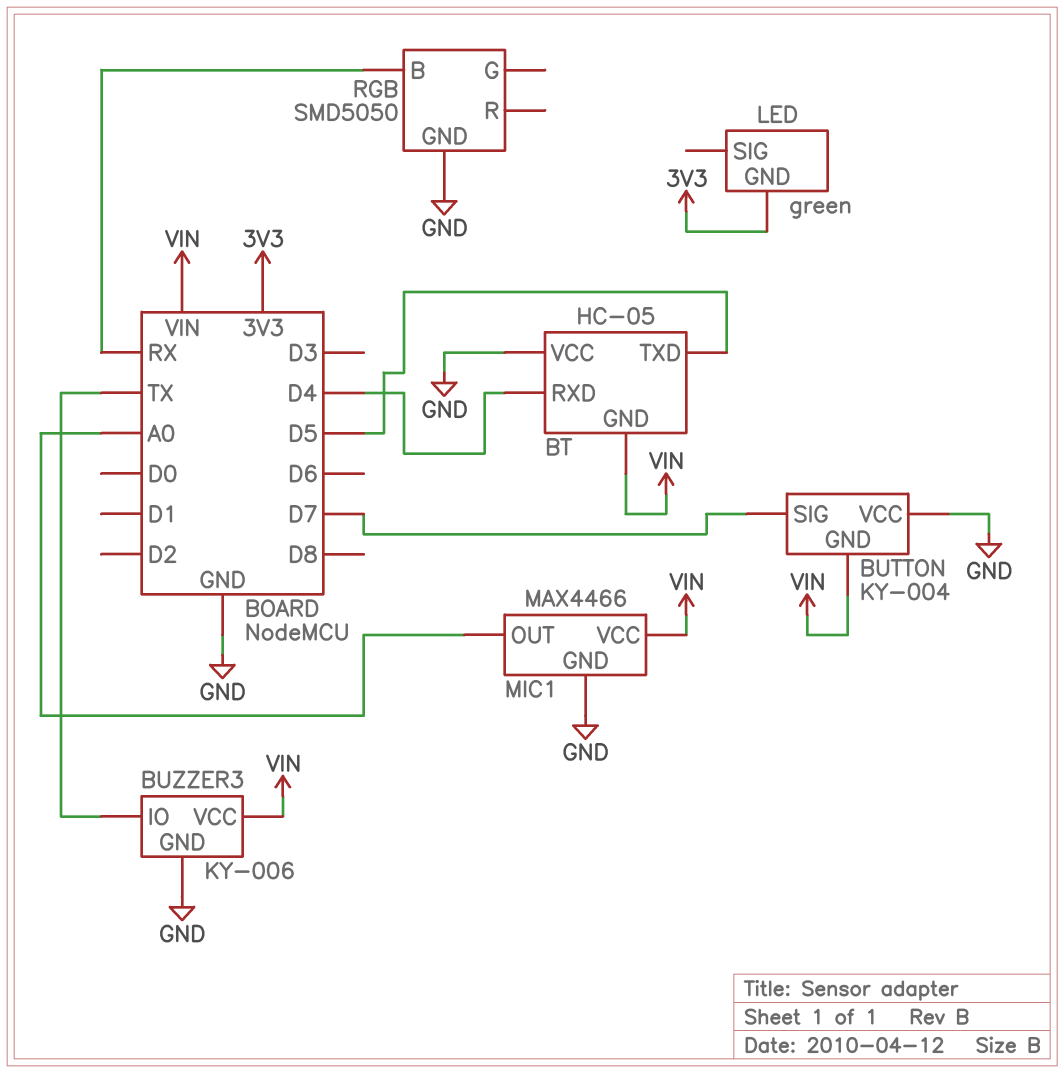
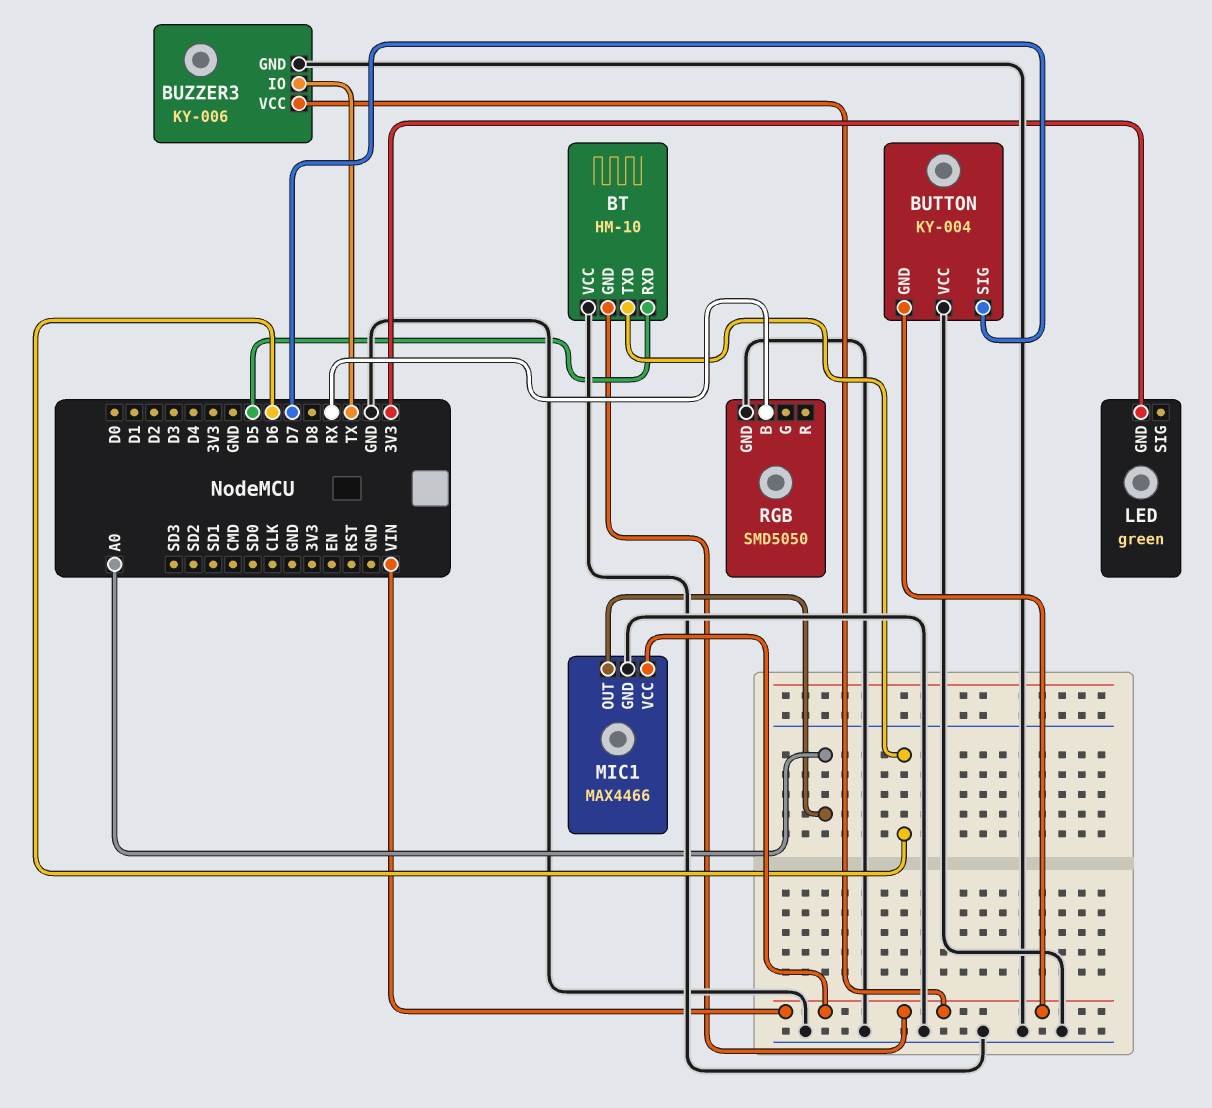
BT: HC-05 -> HM-10
BT pin RXD: D4 -> D5
BT pin TXD: D5 -> D6

